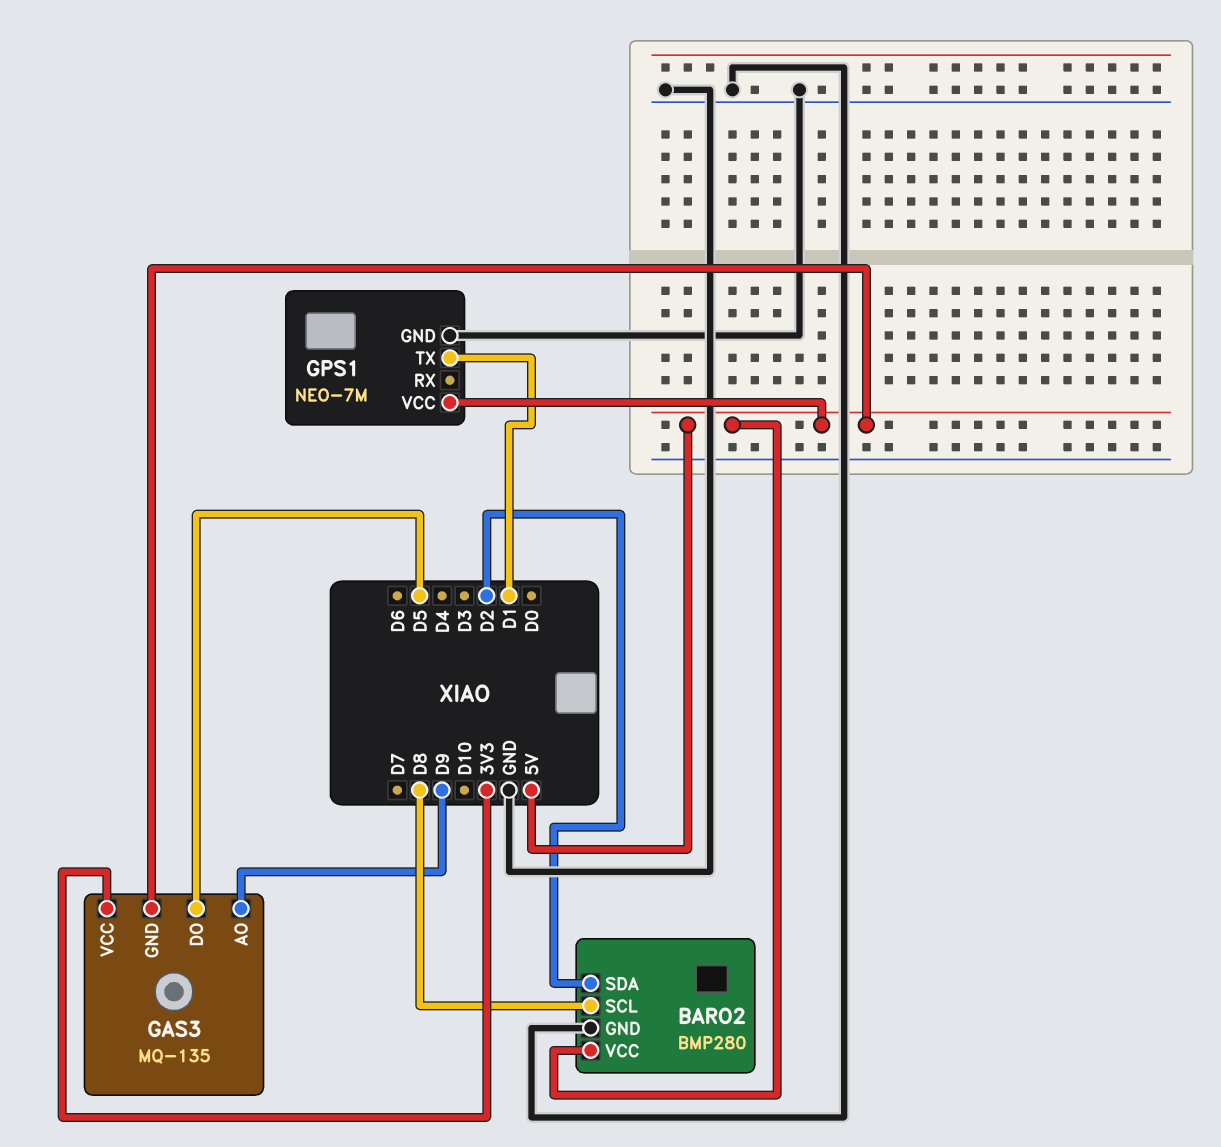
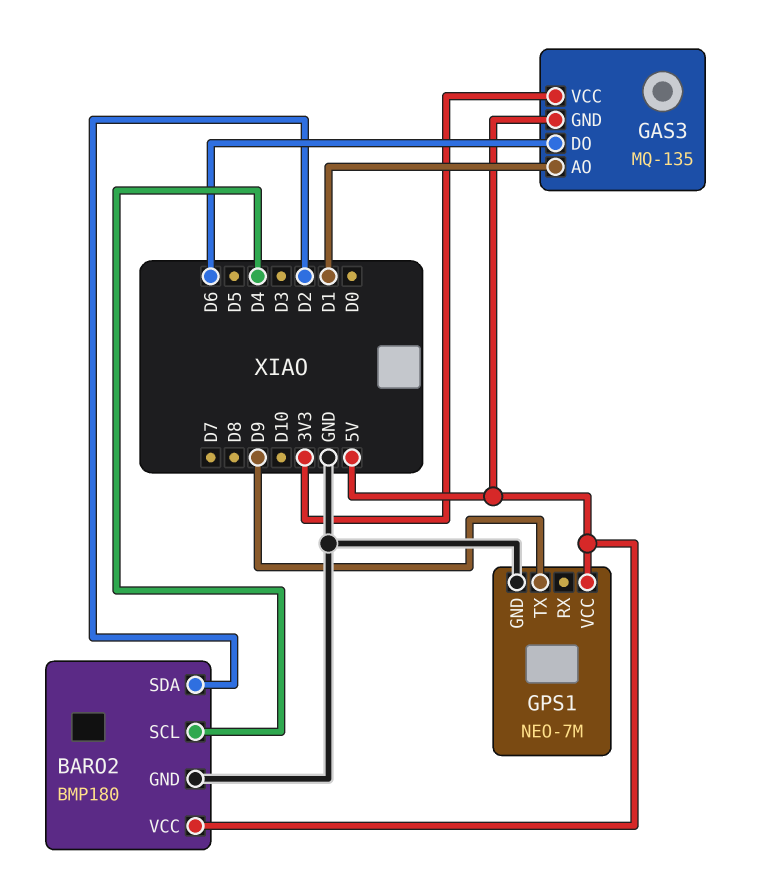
BARO2: BMP280 -> BMP180
BARO2 pin SCL: D8 -> D4
GAS3 pin AO: D9 -> D1
GAS3 pin DO: D5 -> D6
GPS1 pin TX: D1 -> D9

